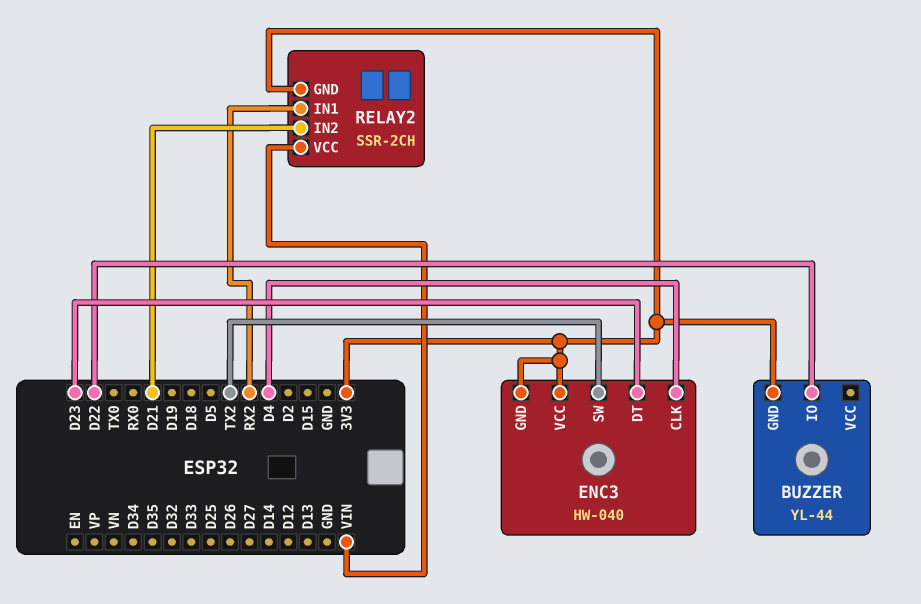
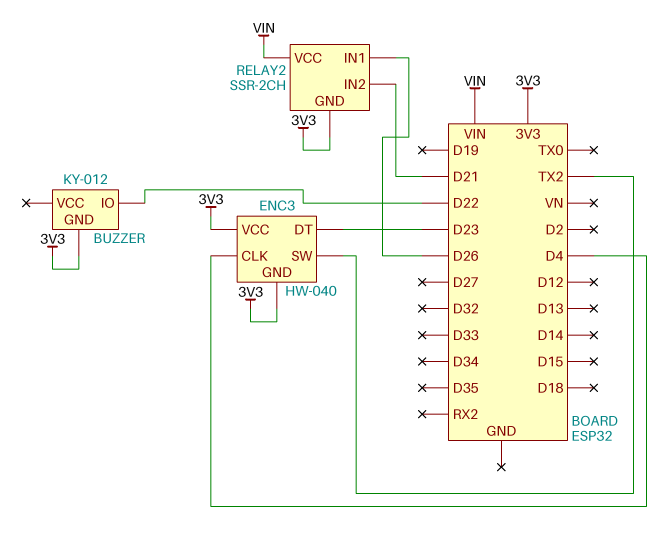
BUZZER: YL-44 -> KY-012
RELAY2 pin IN1: RX2 -> D26

